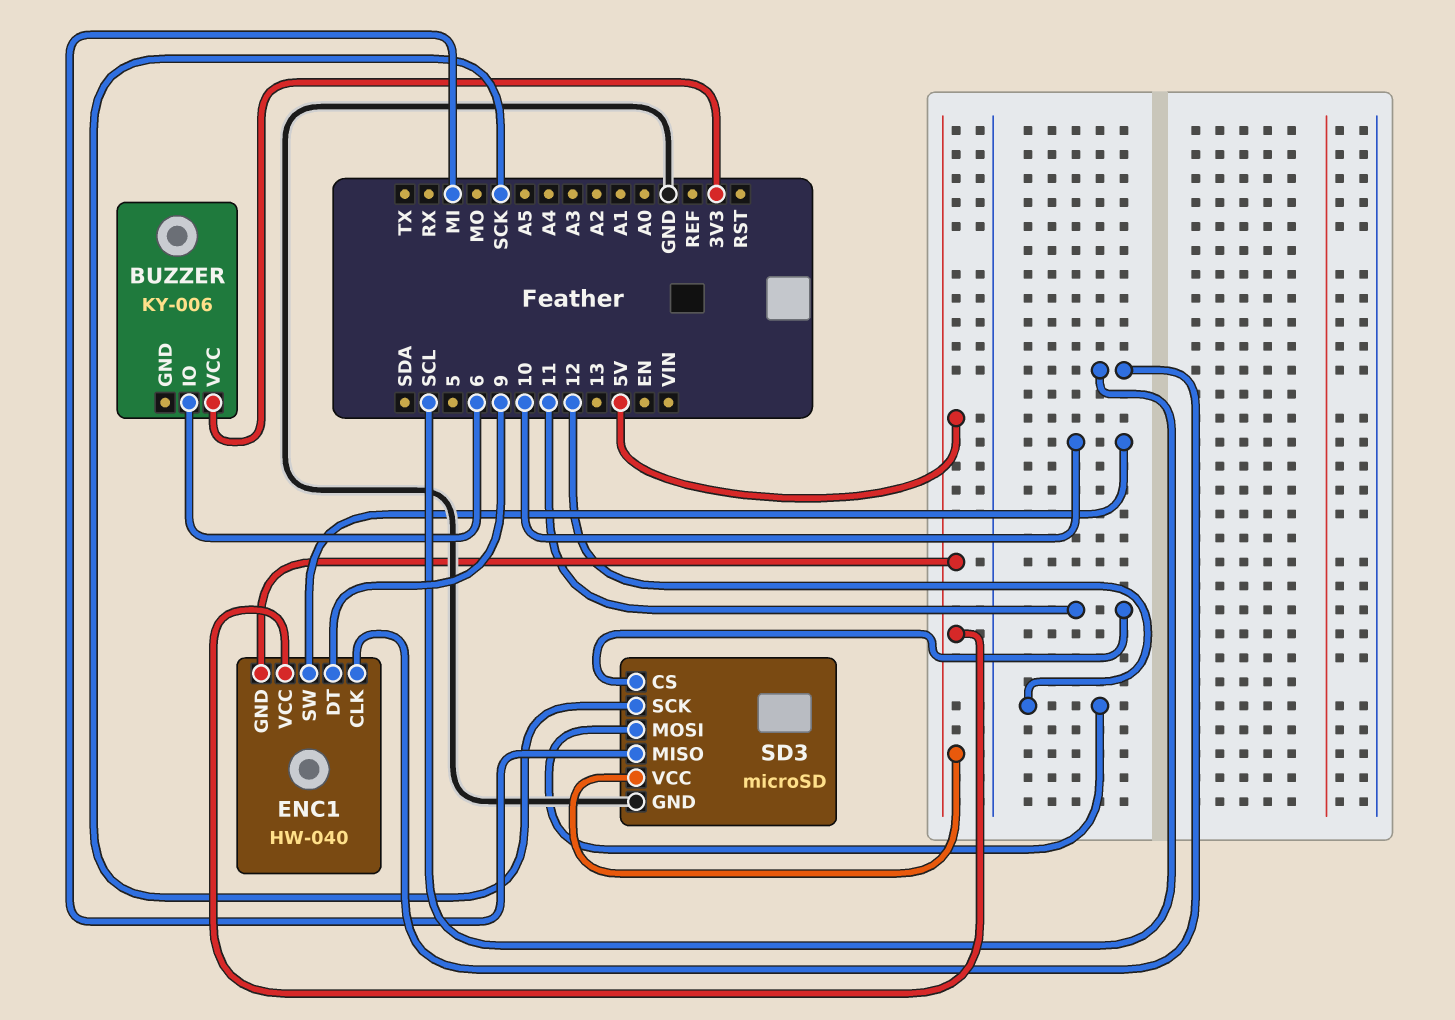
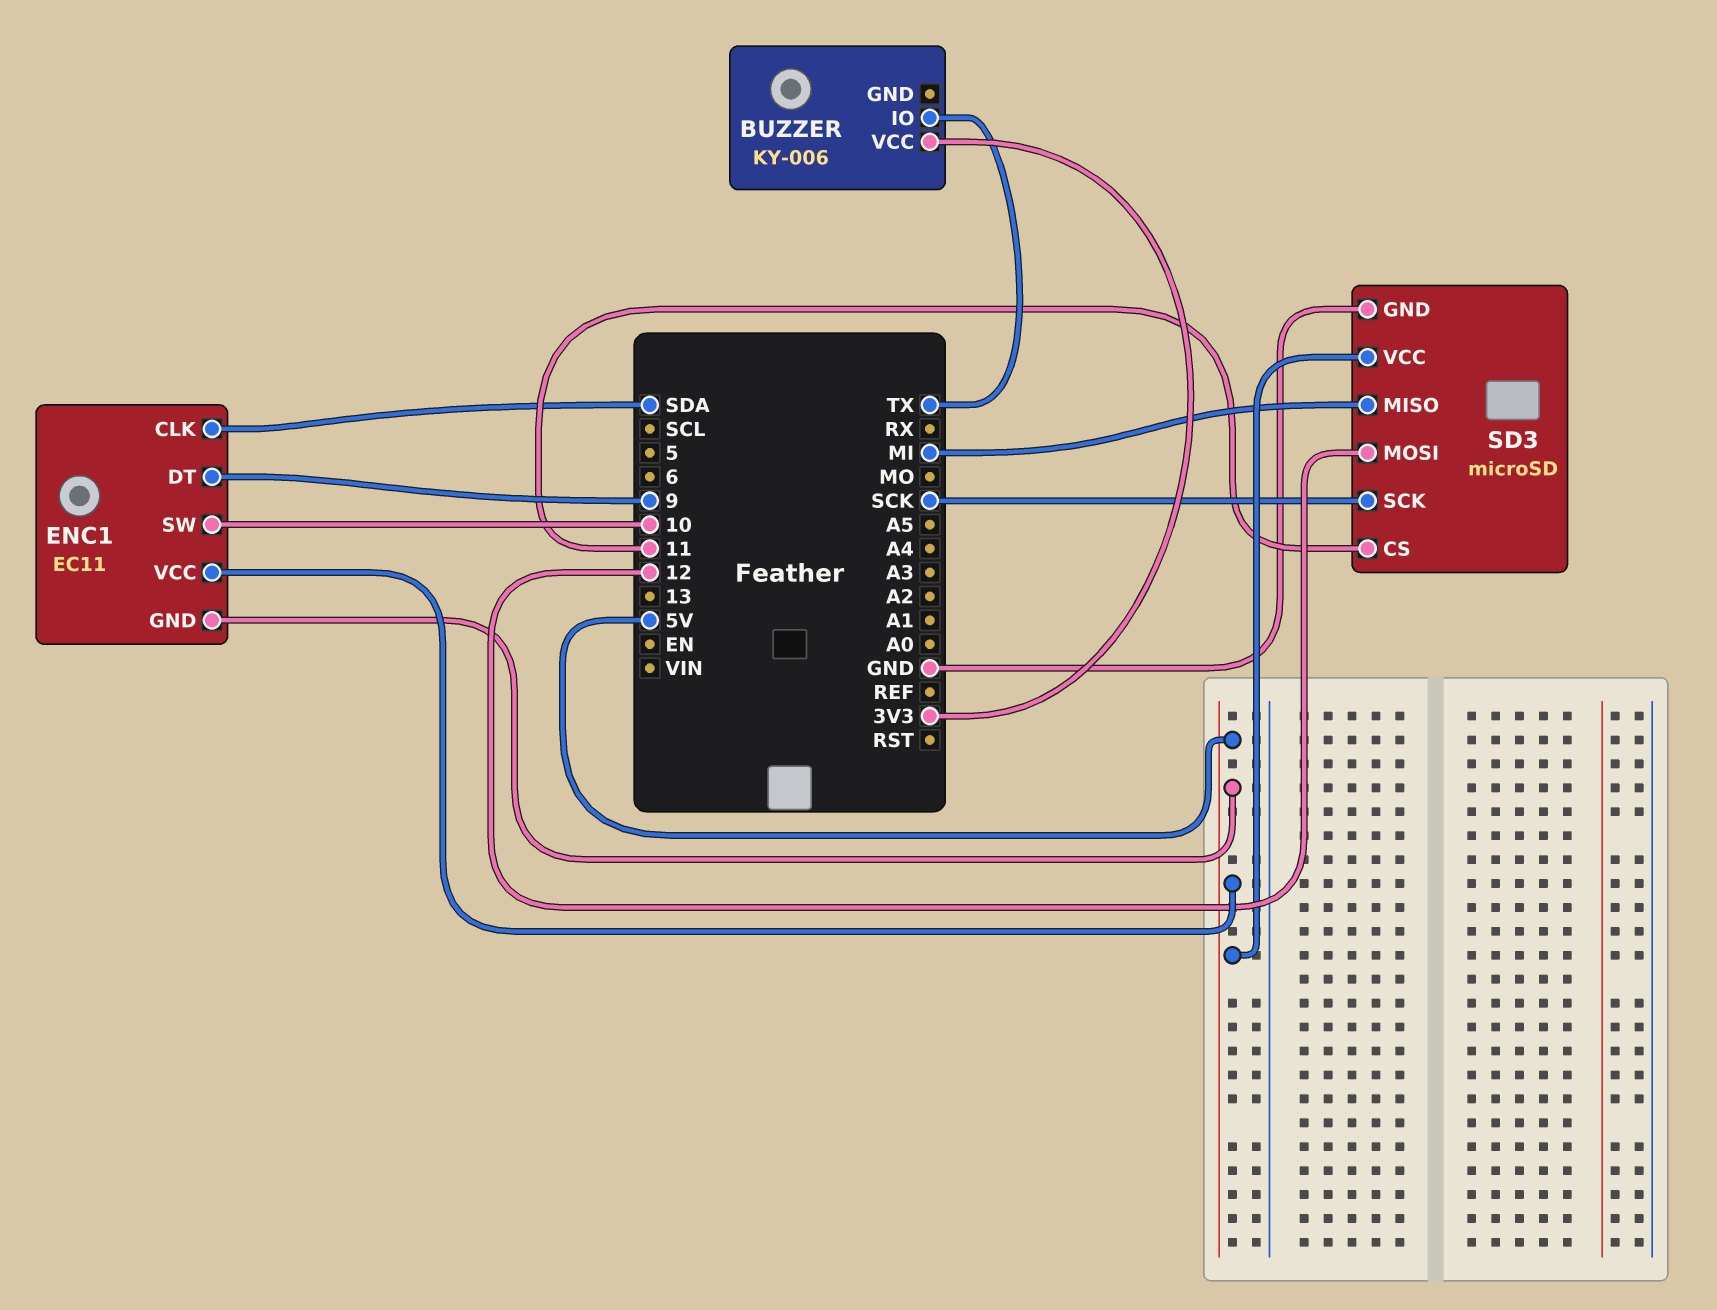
BUZZER pin IO: 6 -> TX
ENC1: HW-040 -> EC11
ENC1 pin CLK: SCL -> SDA

